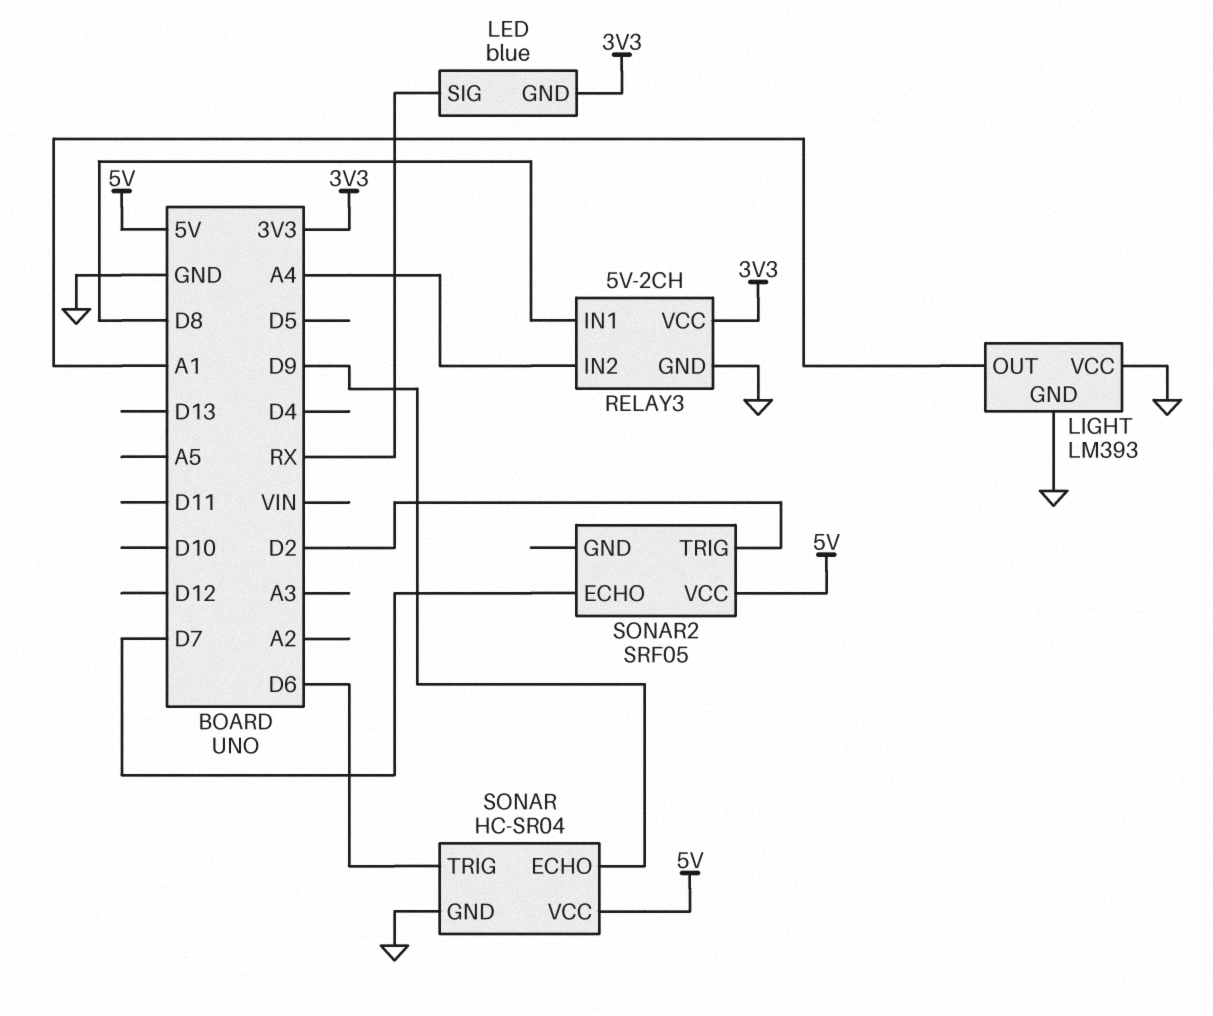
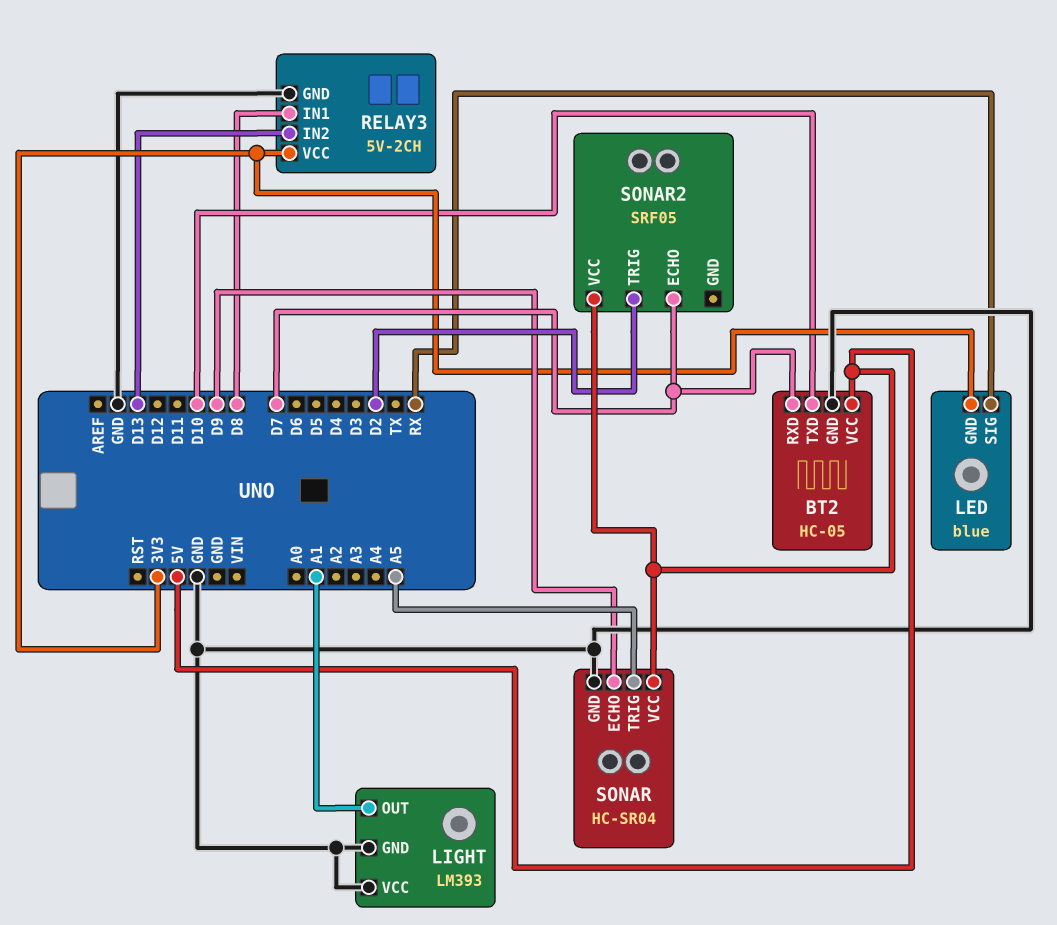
BT2: none -> HC-05
BT2 pin GND: none -> GND
BT2 pin RXD: none -> D7
BT2 pin TXD: none -> D10
BT2 pin VCC: none -> 5V
RELAY3 pin IN2: A4 -> D13
SONAR pin TRIG: D6 -> A5

